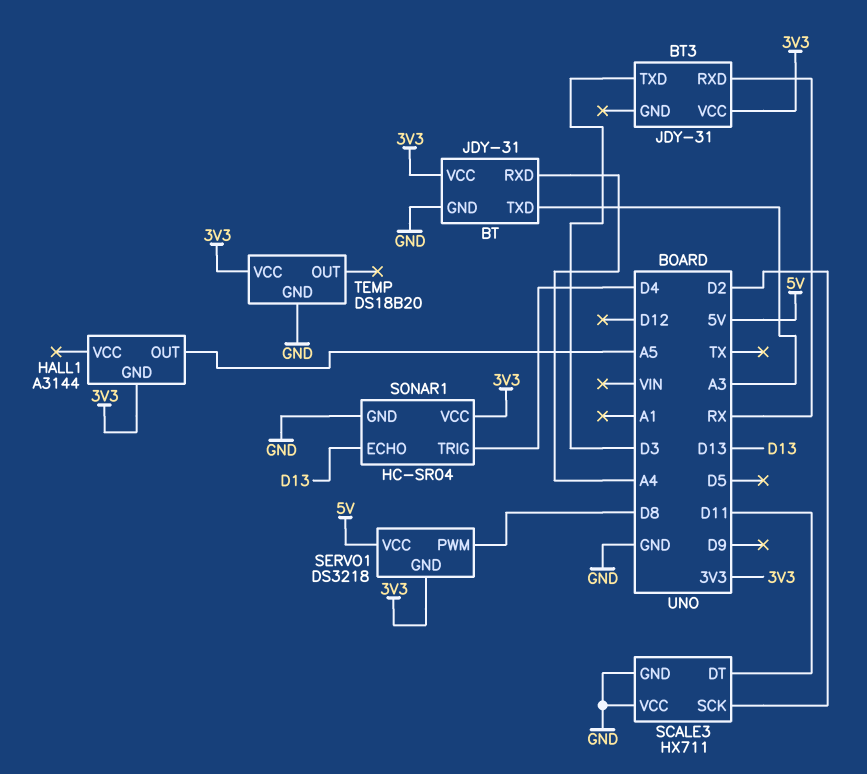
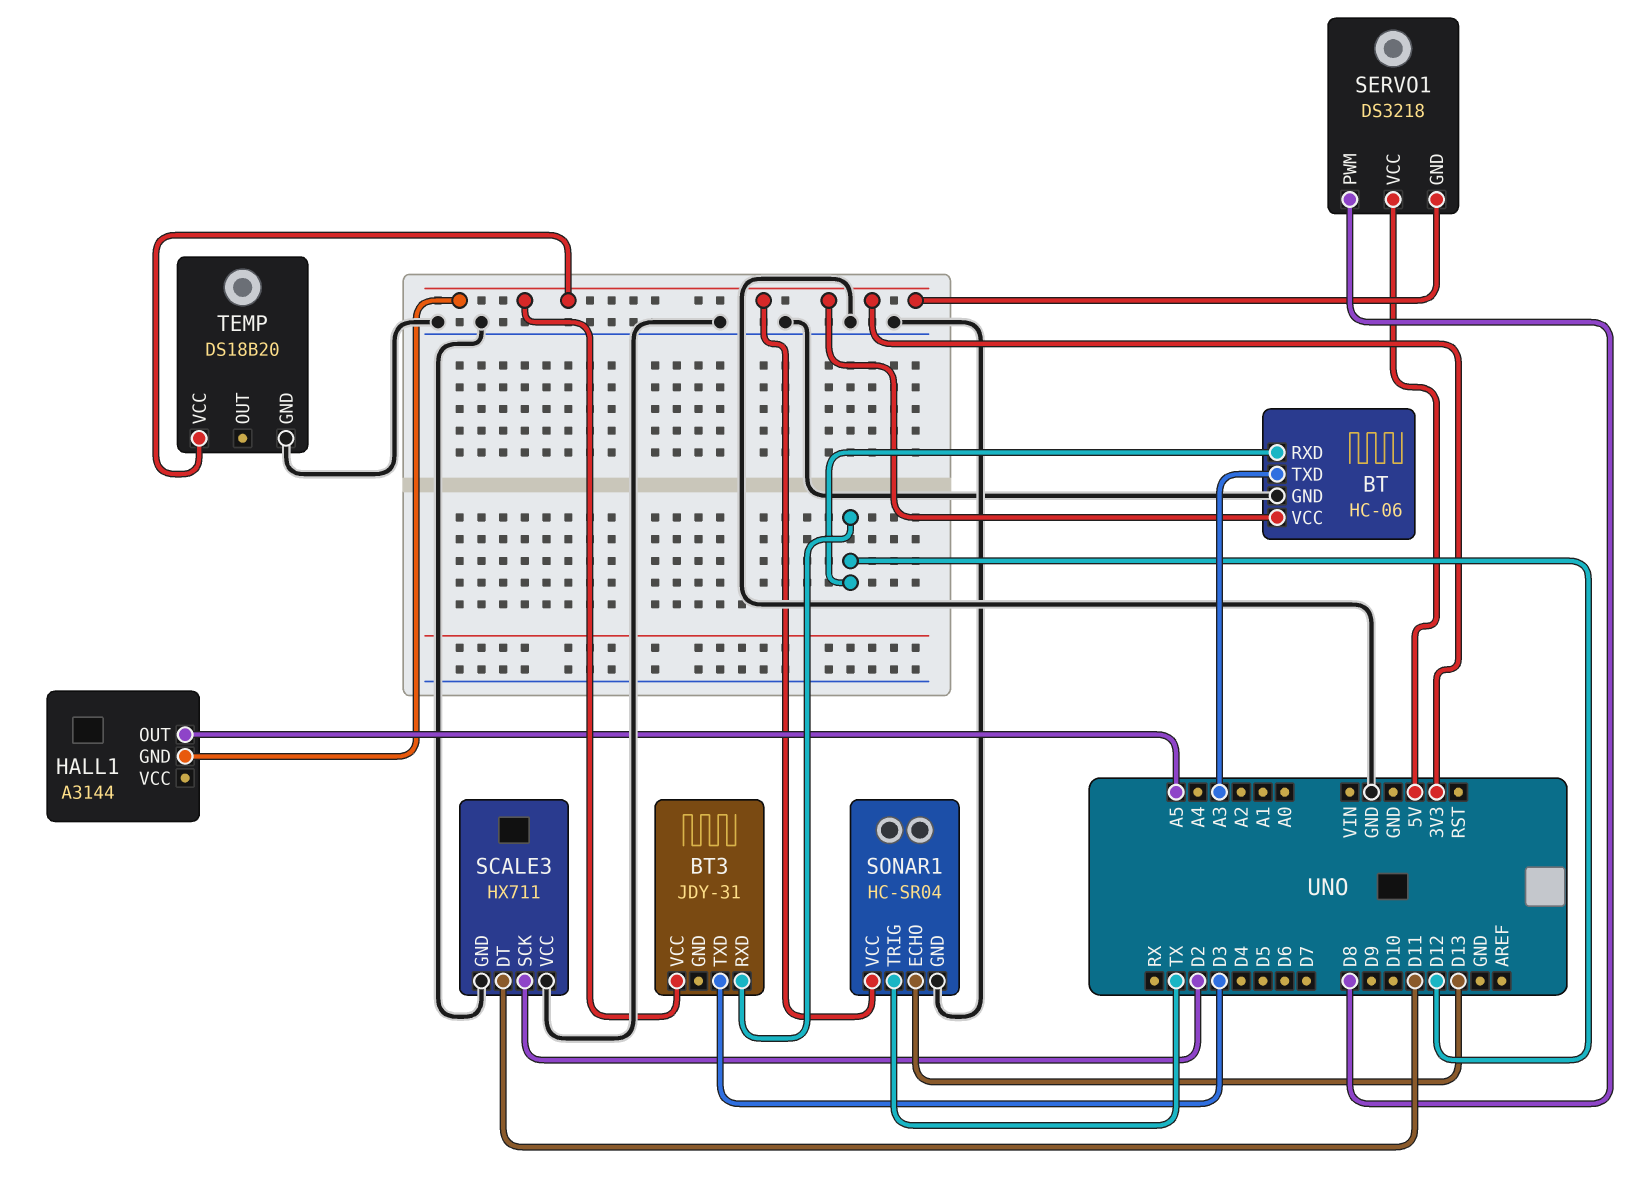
BT: JDY-31 -> HC-06
BT pin RXD: A4 -> D12
BT3 pin RXD: RX -> D12
SONAR1 pin TRIG: D4 -> TX

